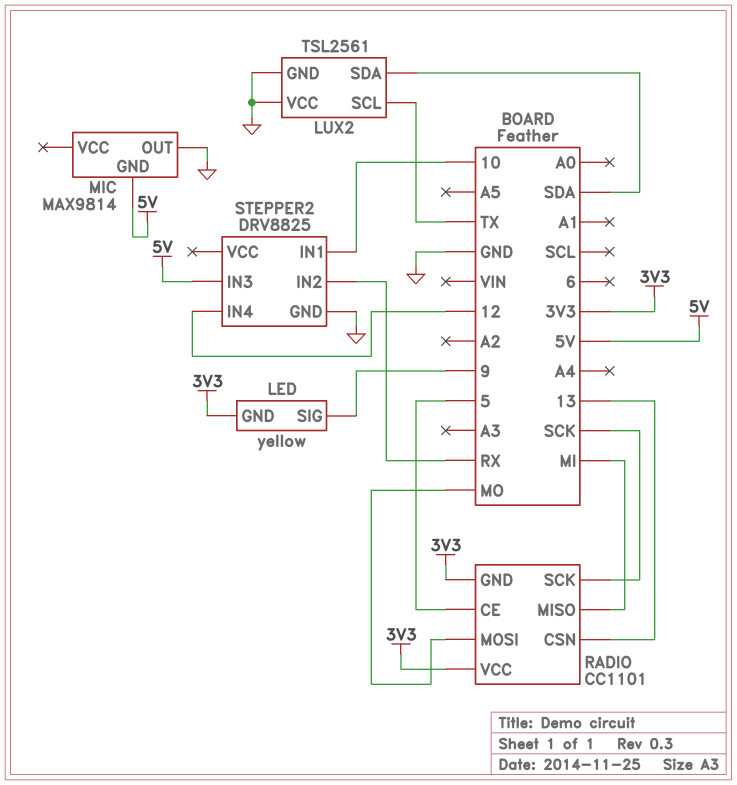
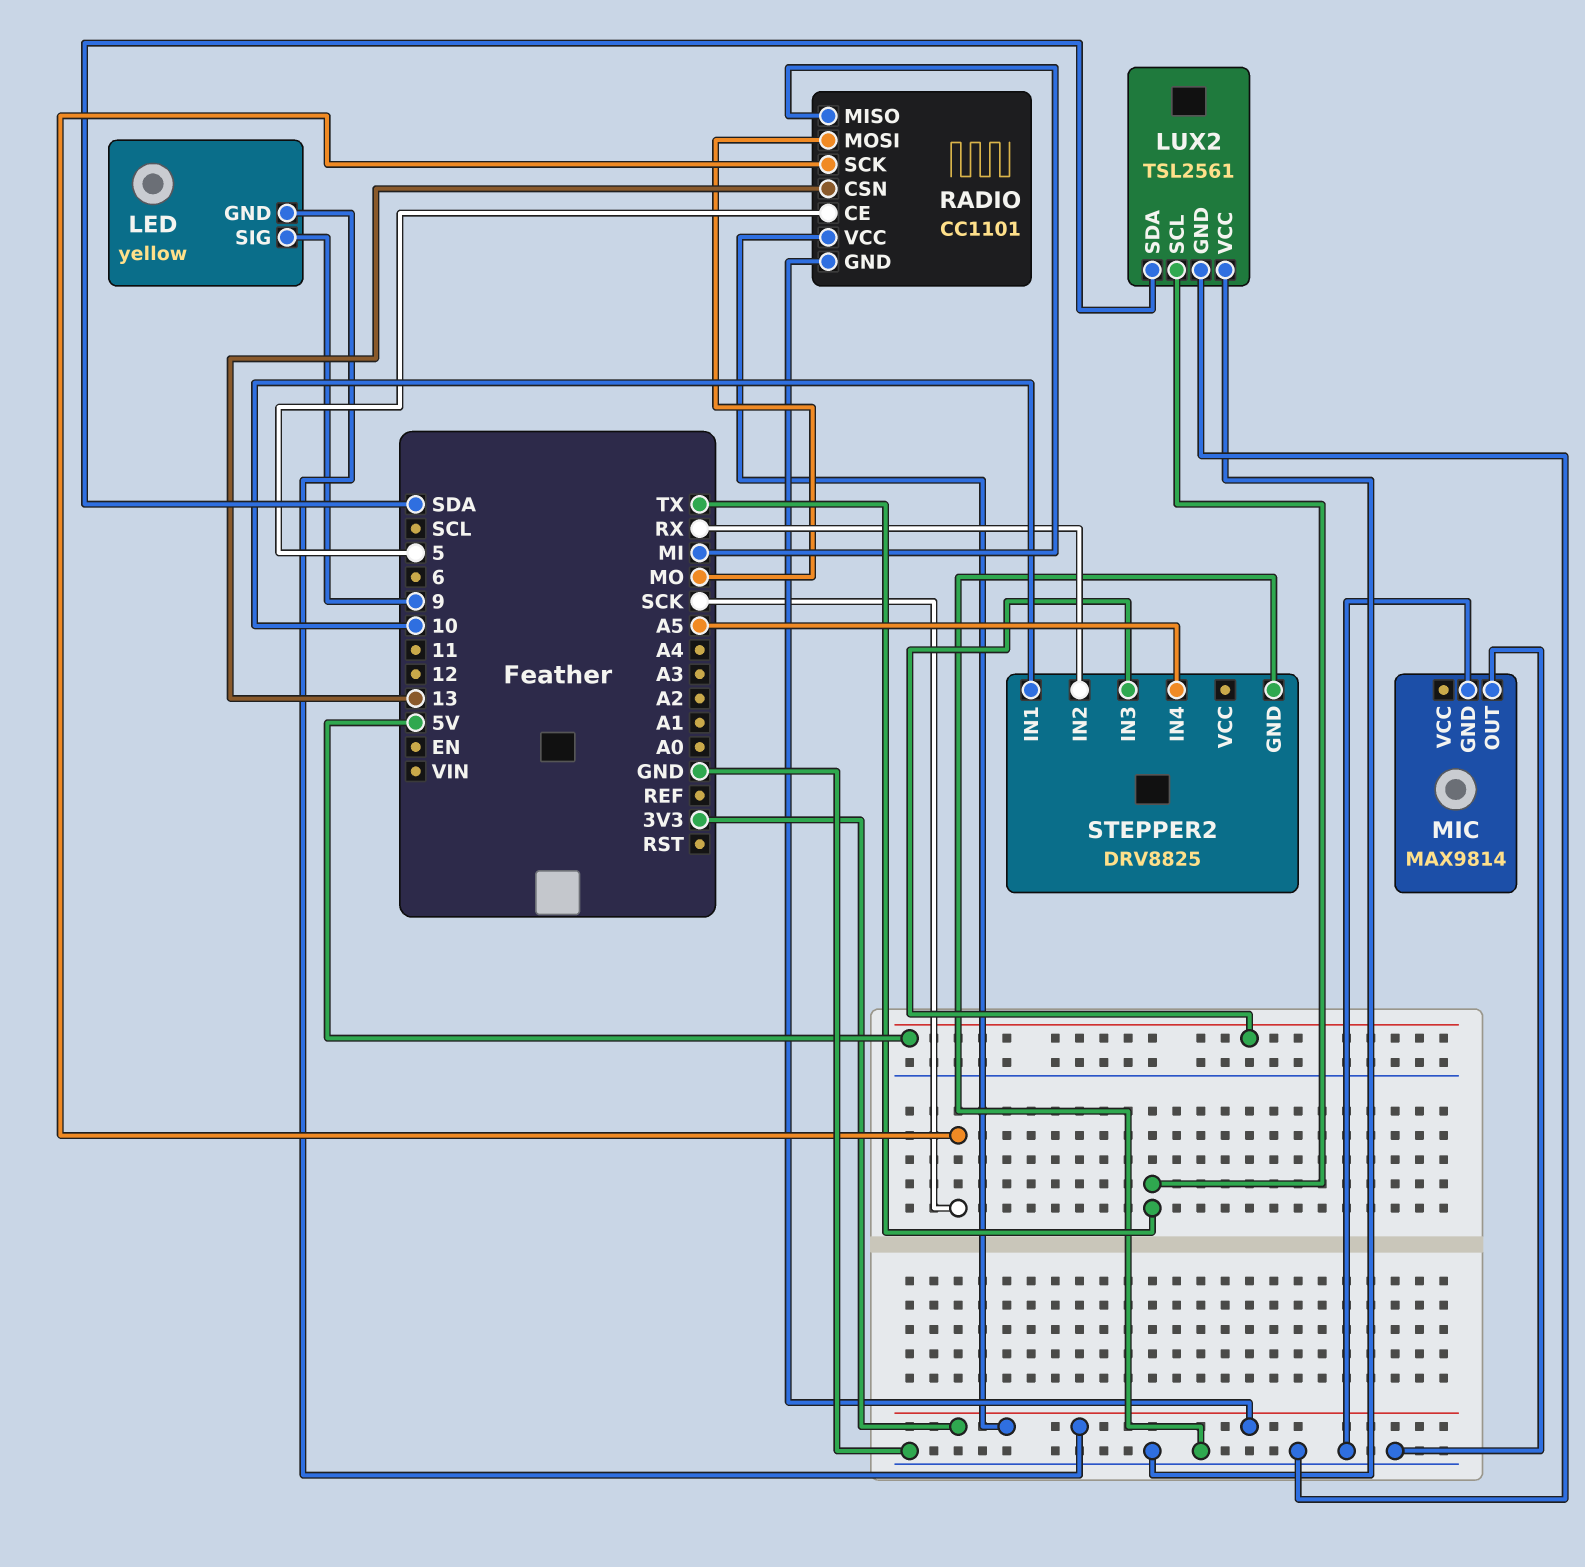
MIC pin GND: 5V -> GND
STEPPER2 pin IN4: 12 -> A5

